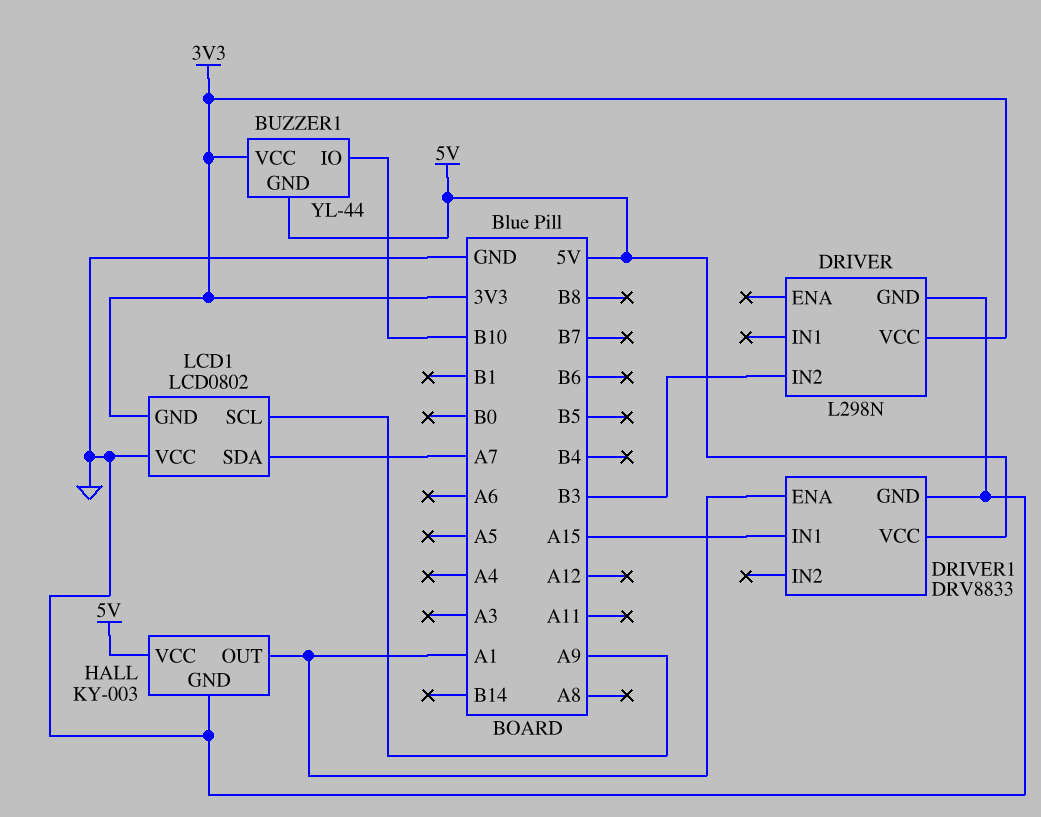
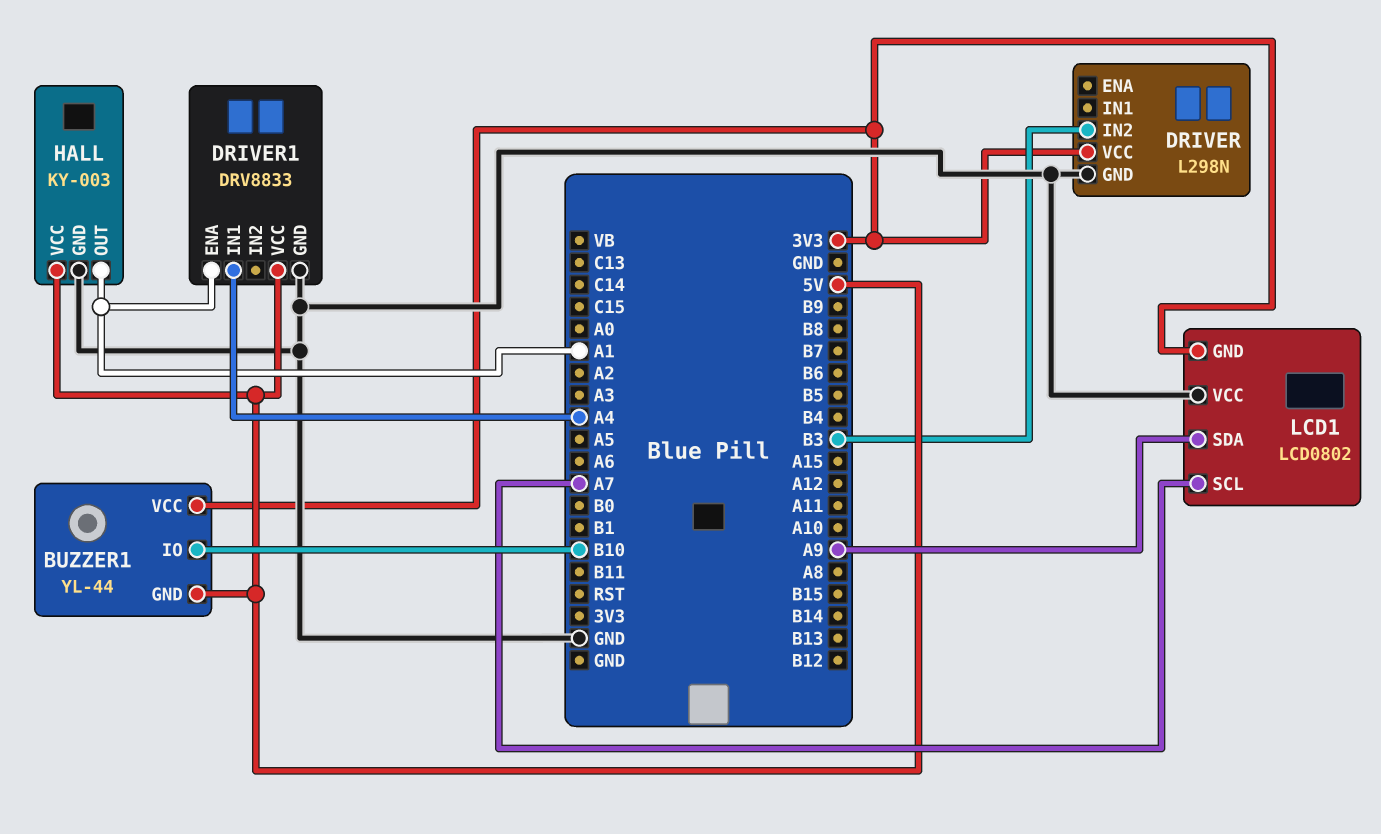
DRIVER1 pin IN1: A15 -> A4
LCD1 pin SCL: A9 -> A7
LCD1 pin SDA: A7 -> A9

